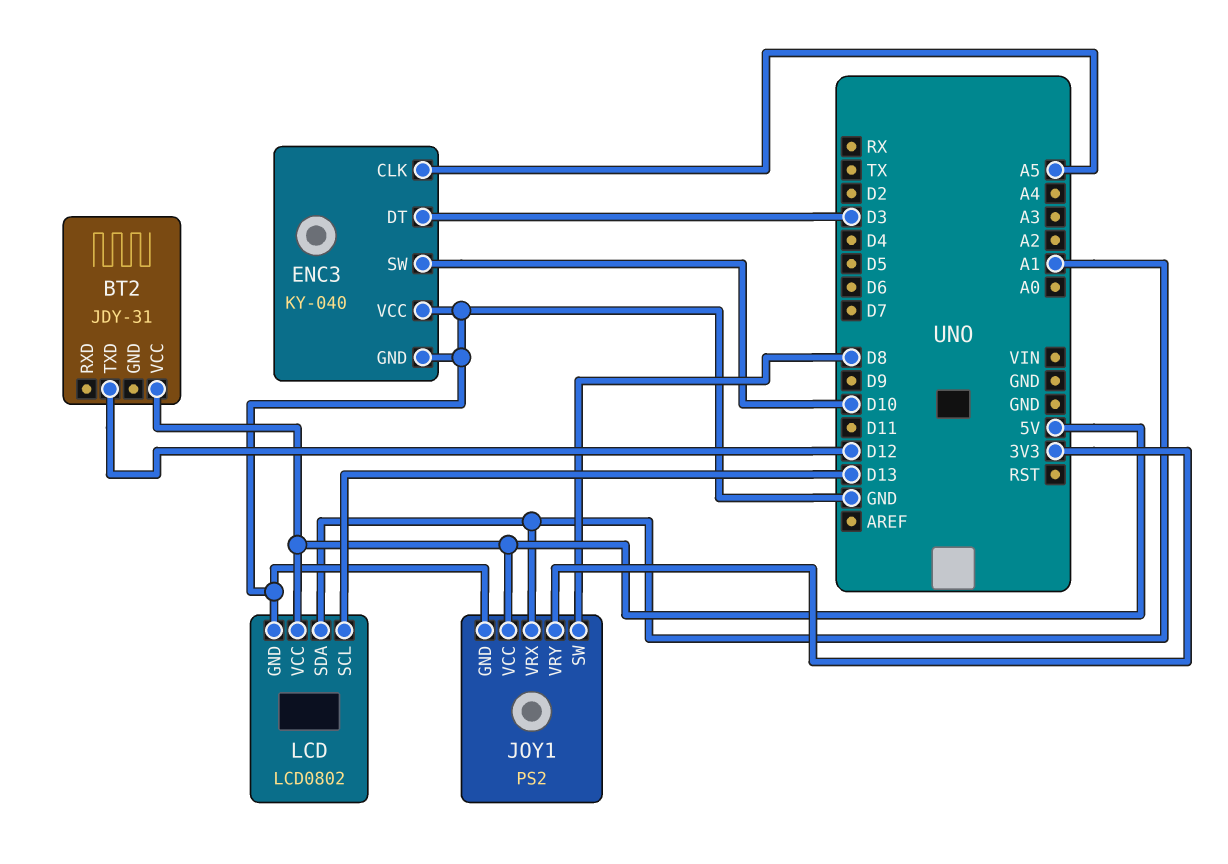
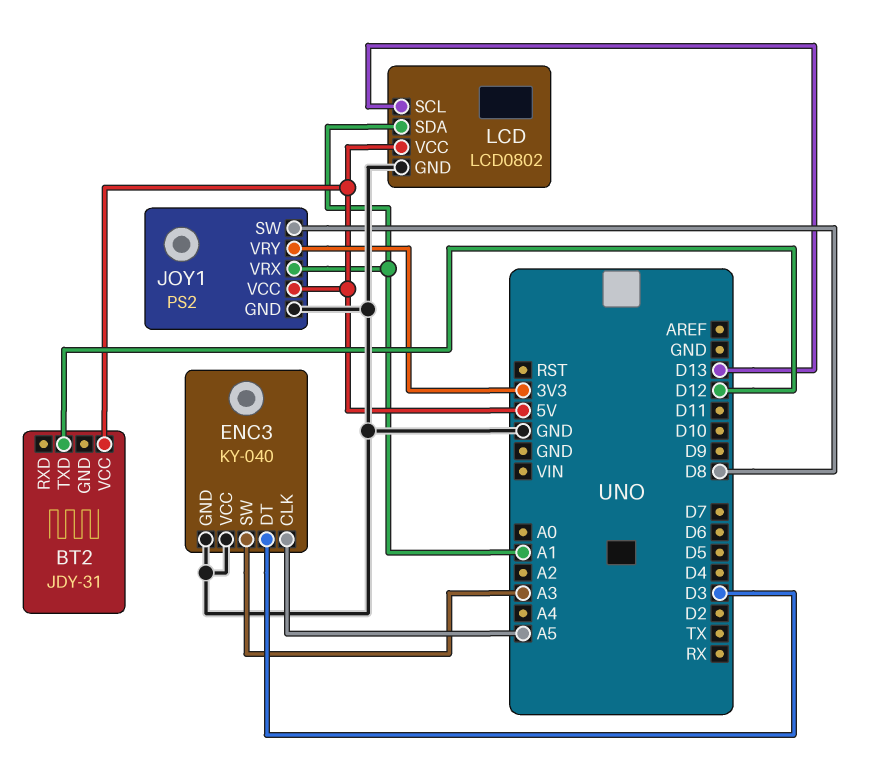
ENC3 pin SW: D10 -> A3

